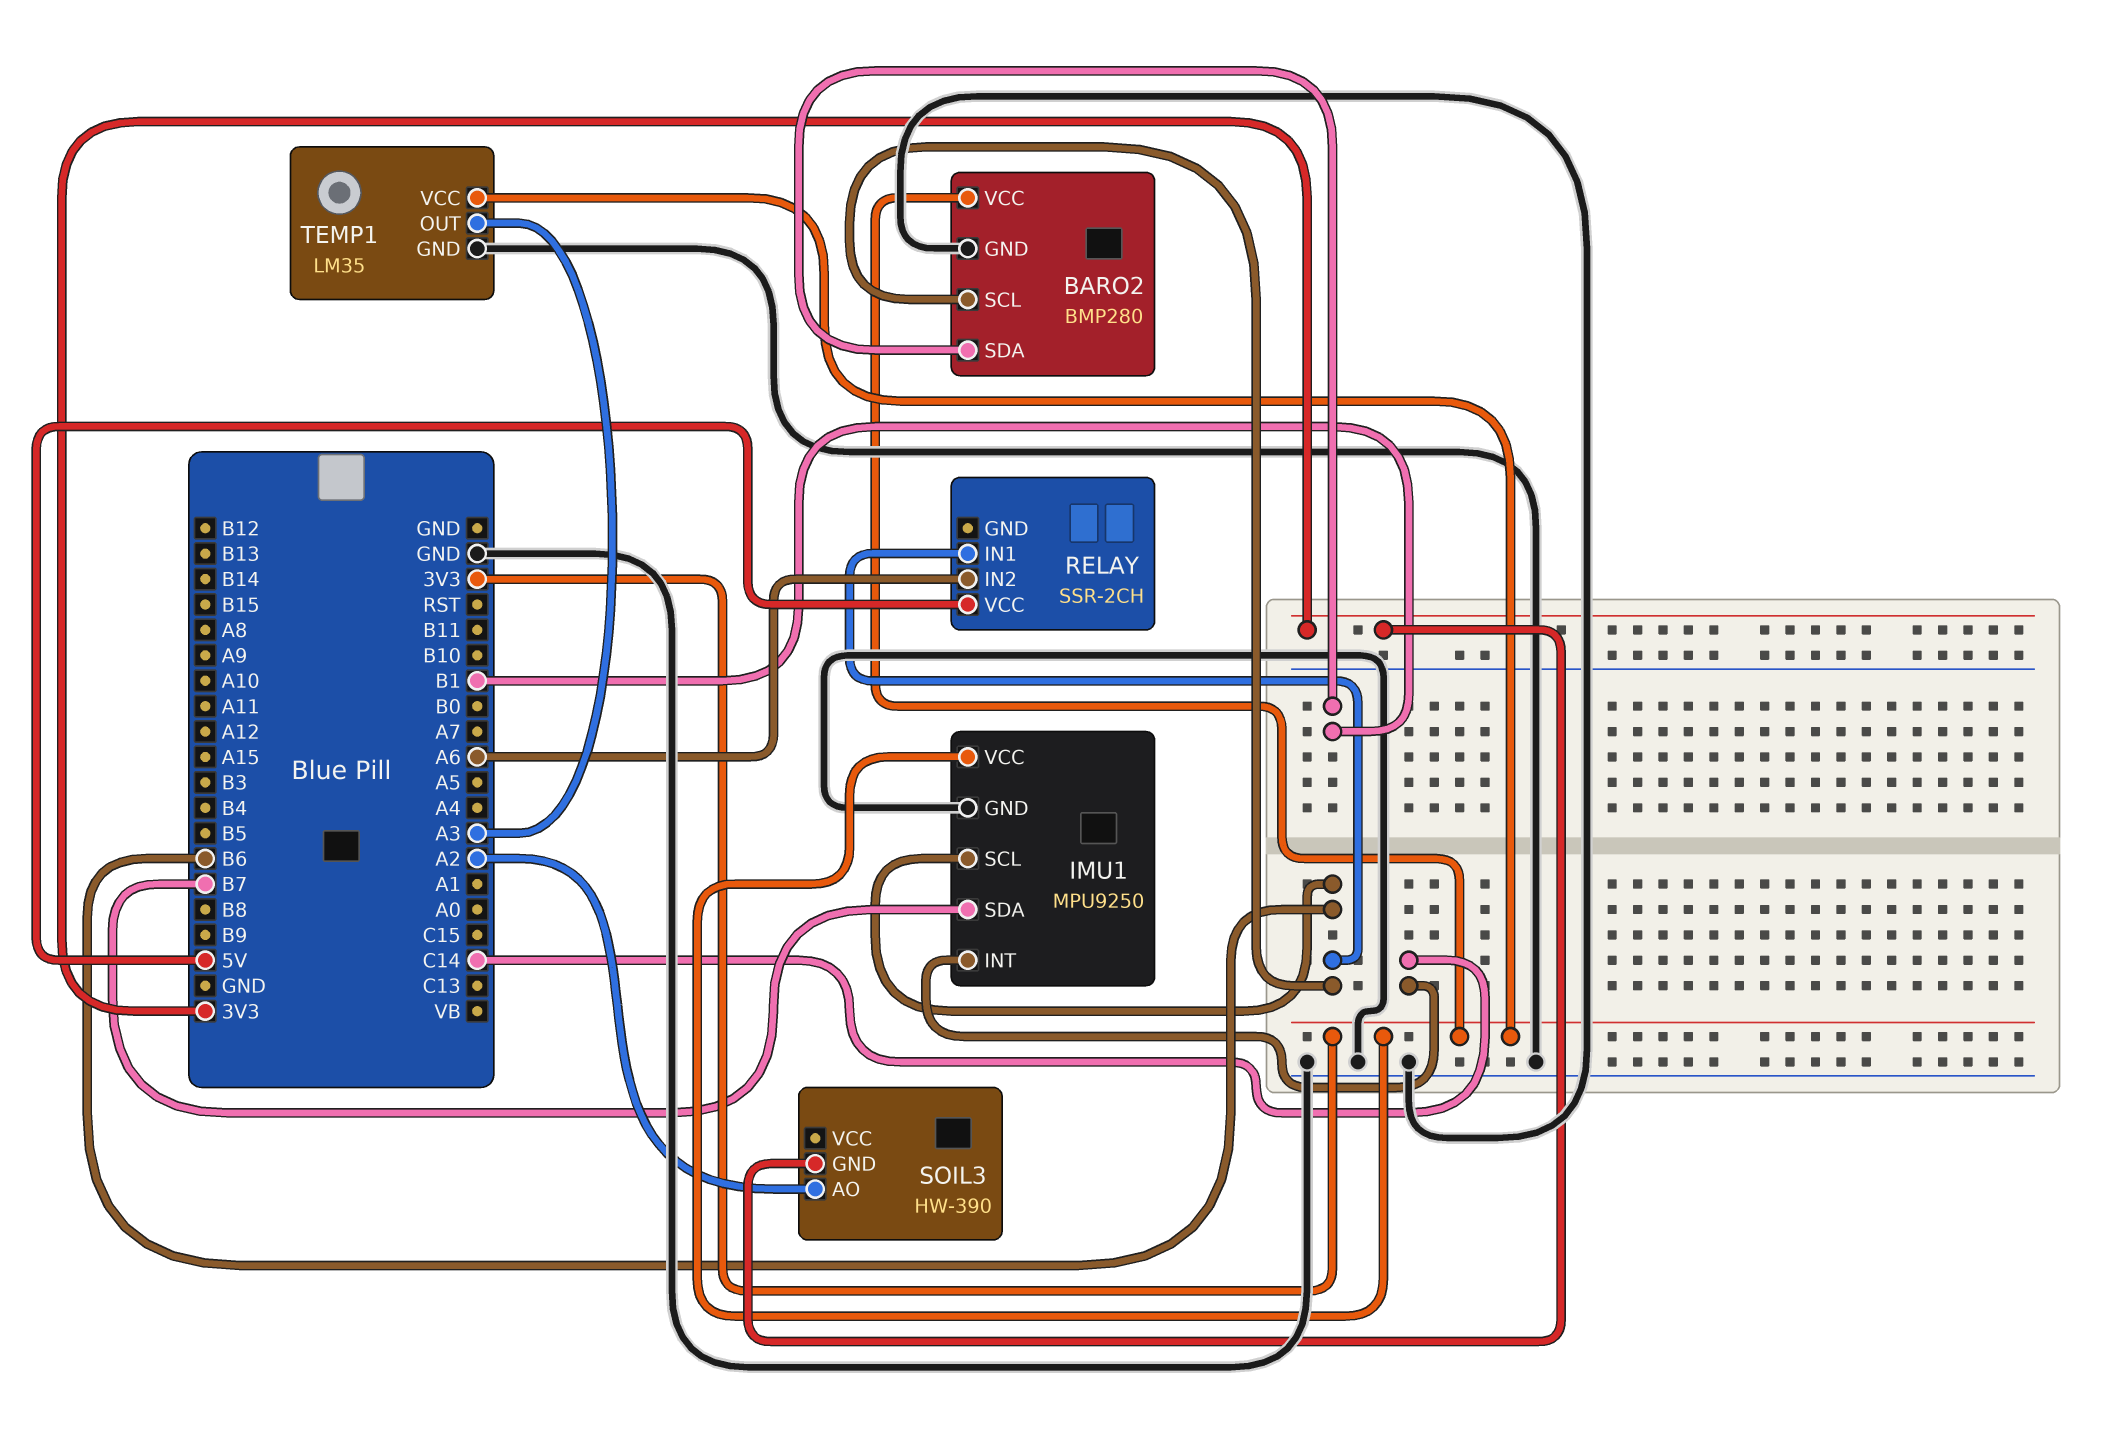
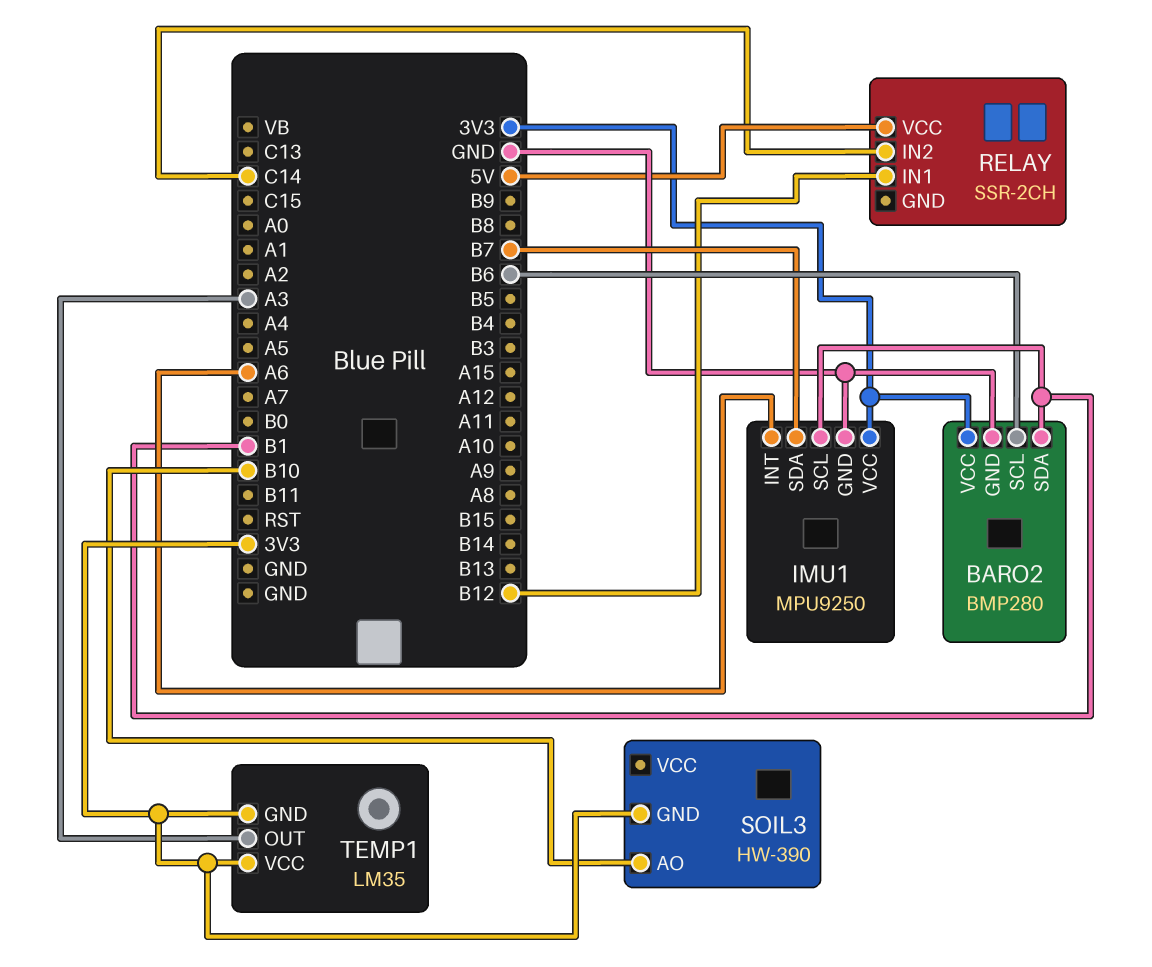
IMU1 pin INT: C14 -> A6
IMU1 pin SCL: B6 -> B1
RELAY pin IN1: B6 -> B12
RELAY pin IN2: A6 -> C14
SOIL3 pin AO: A2 -> B10
TEMP1 pin GND: GND -> 3V3

